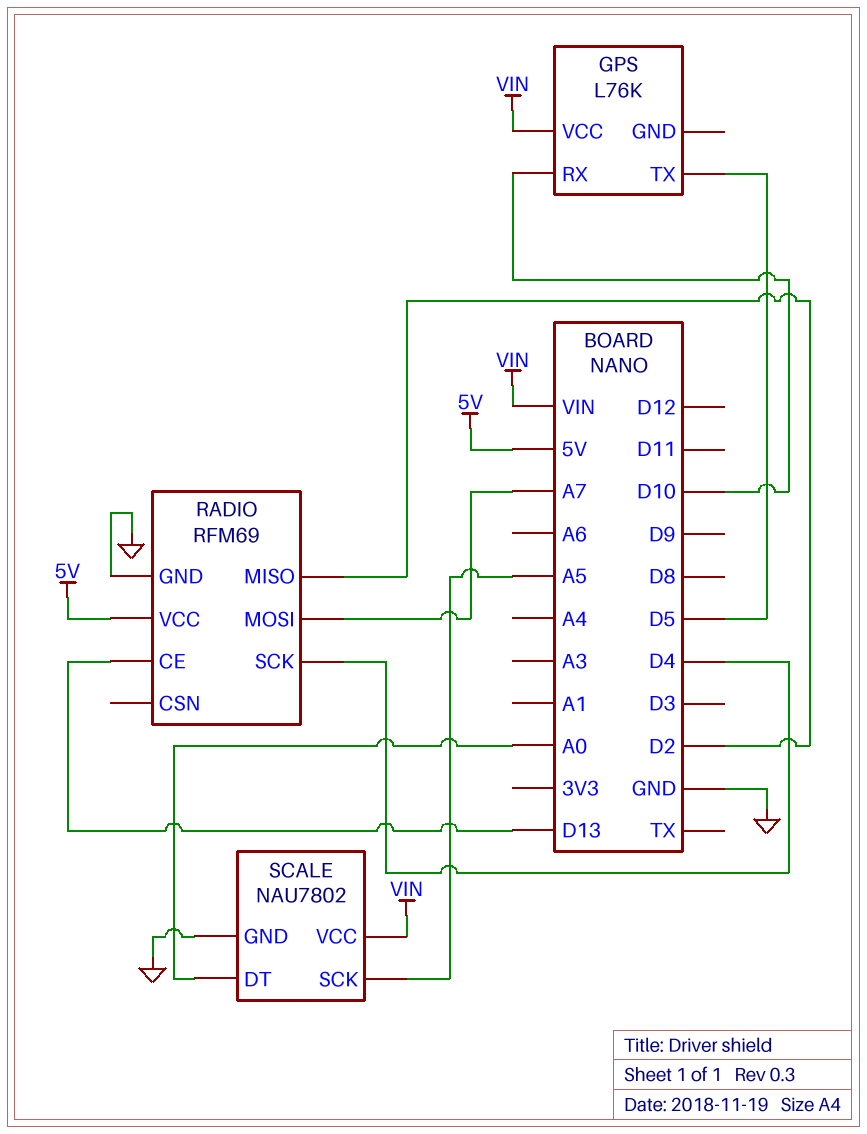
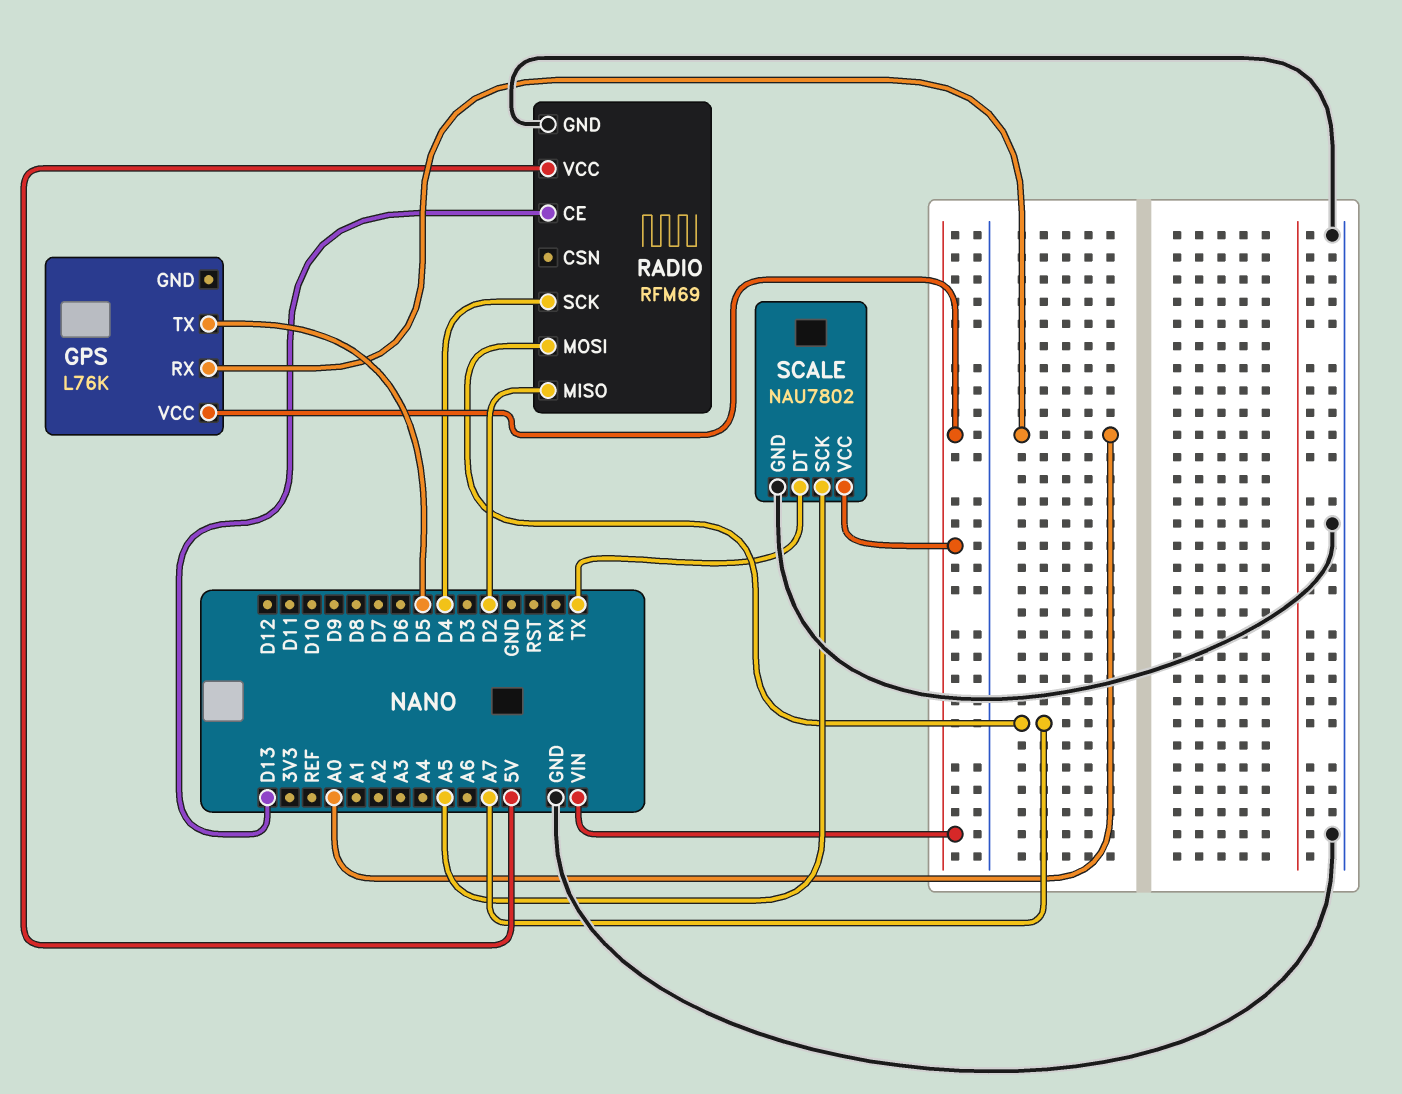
GPS pin RX: D10 -> A0
SCALE pin DT: A0 -> TX

